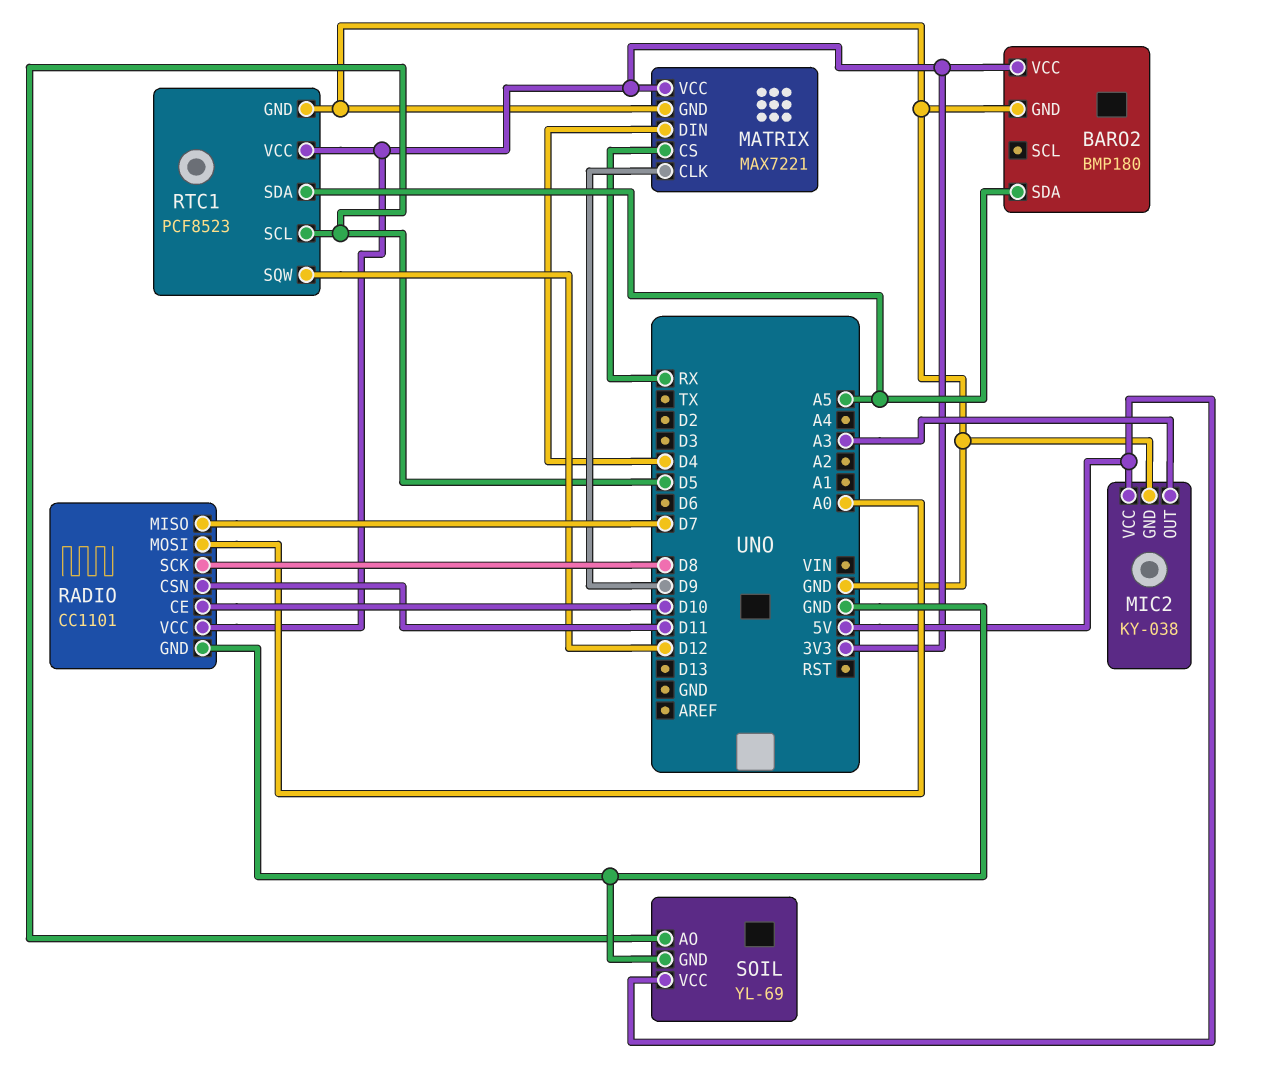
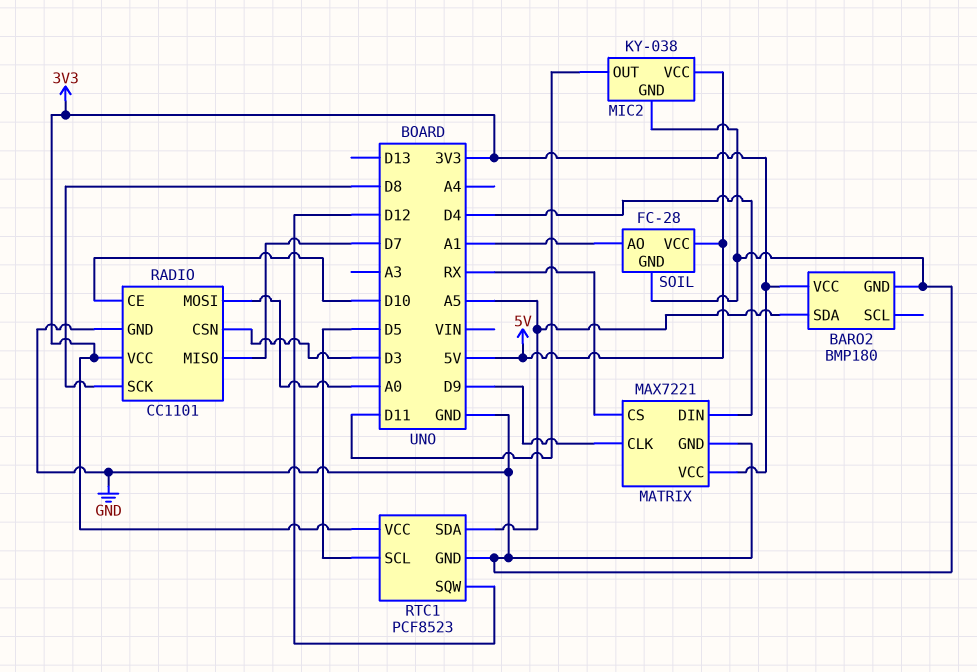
MIC2 pin OUT: A3 -> D11
RADIO pin CSN: D11 -> D3
SOIL: YL-69 -> FC-28
SOIL pin AO: D5 -> A1

